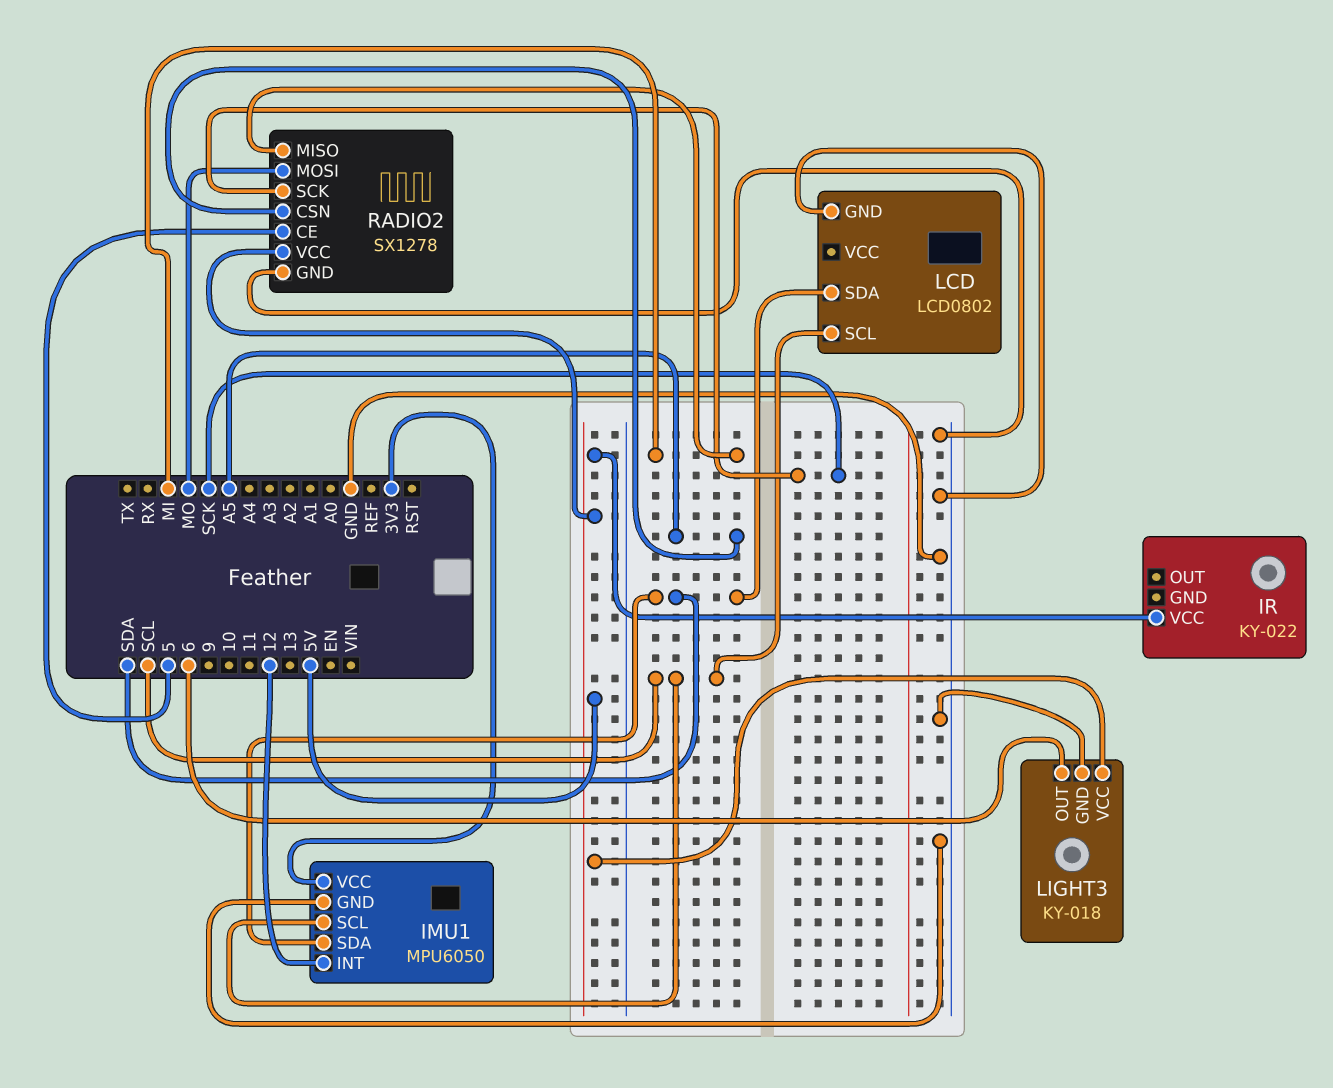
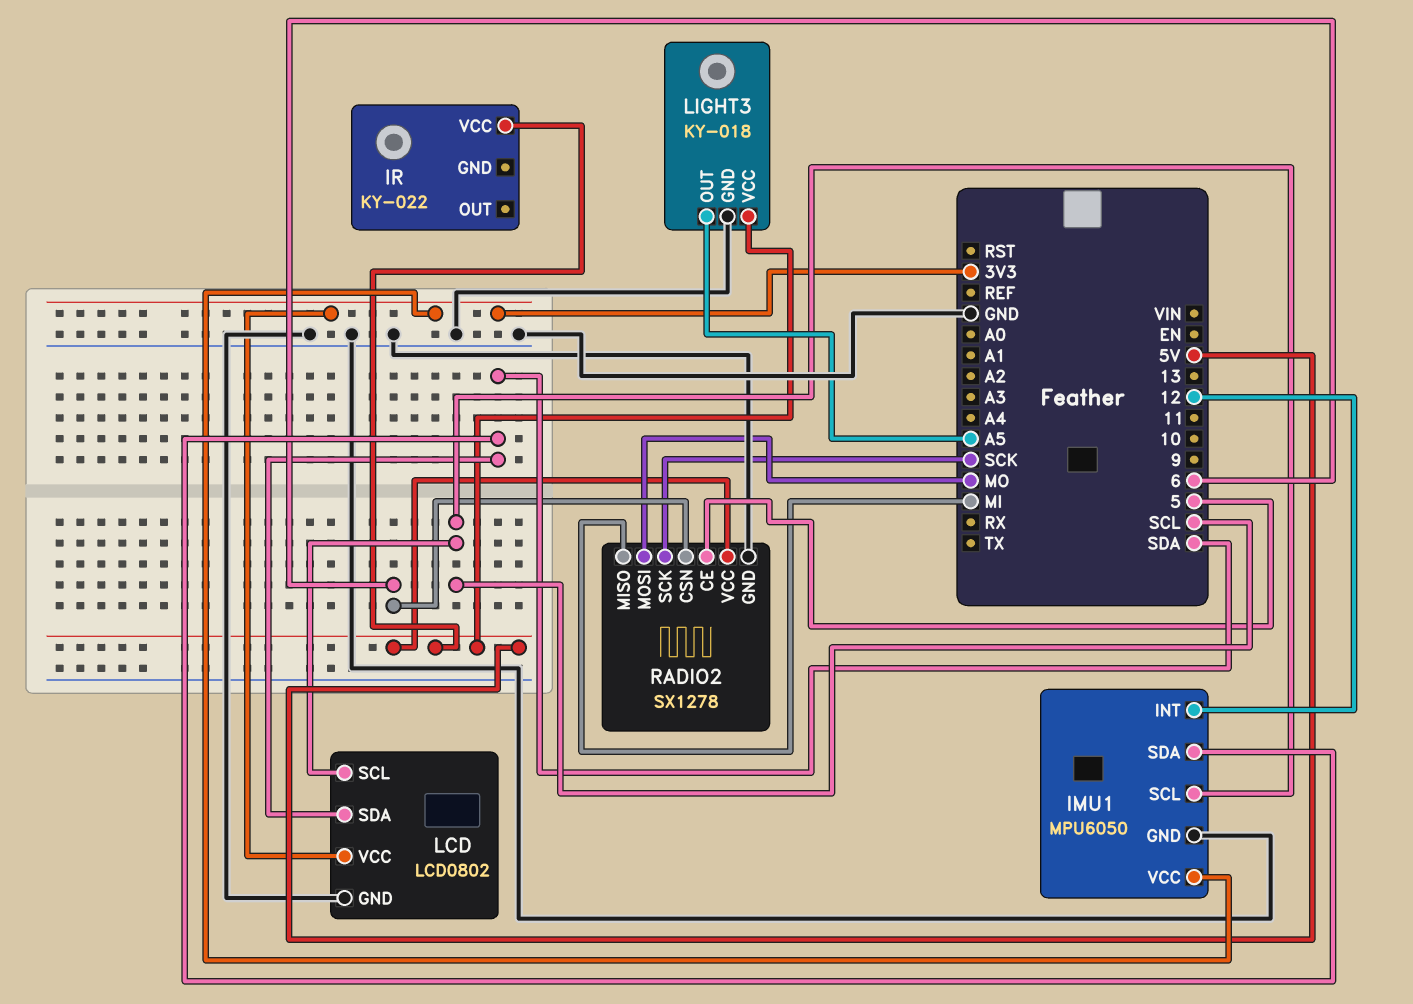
LCD pin VCC: none -> 3V3
LIGHT3 pin OUT: 6 -> A5
RADIO2 pin CSN: A5 -> 6

